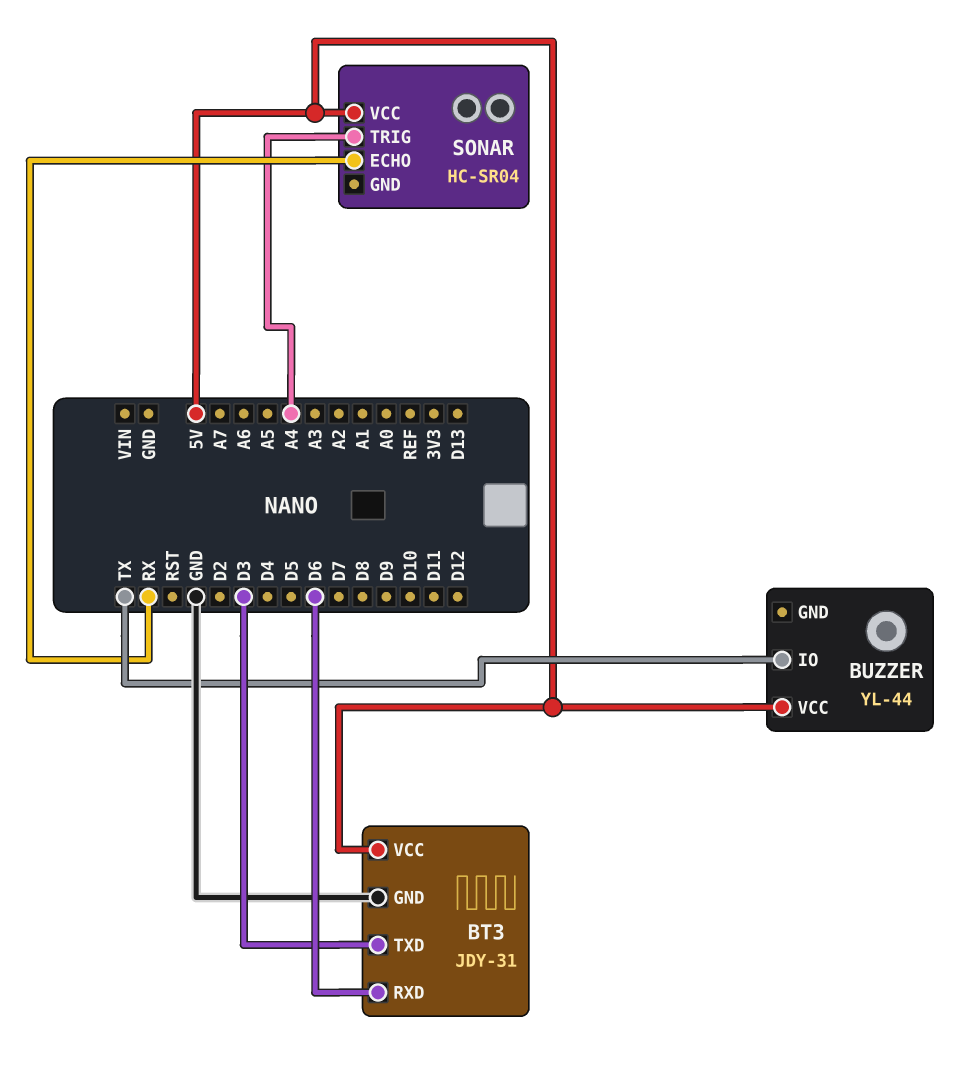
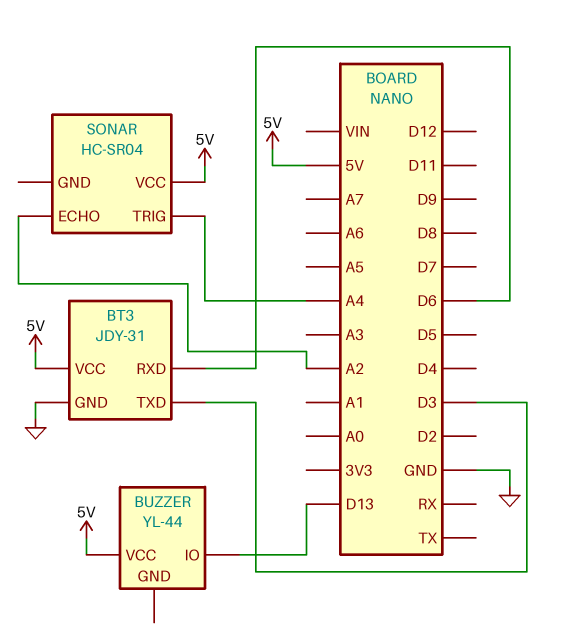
BUZZER pin IO: TX -> D13
SONAR pin ECHO: RX -> A2

